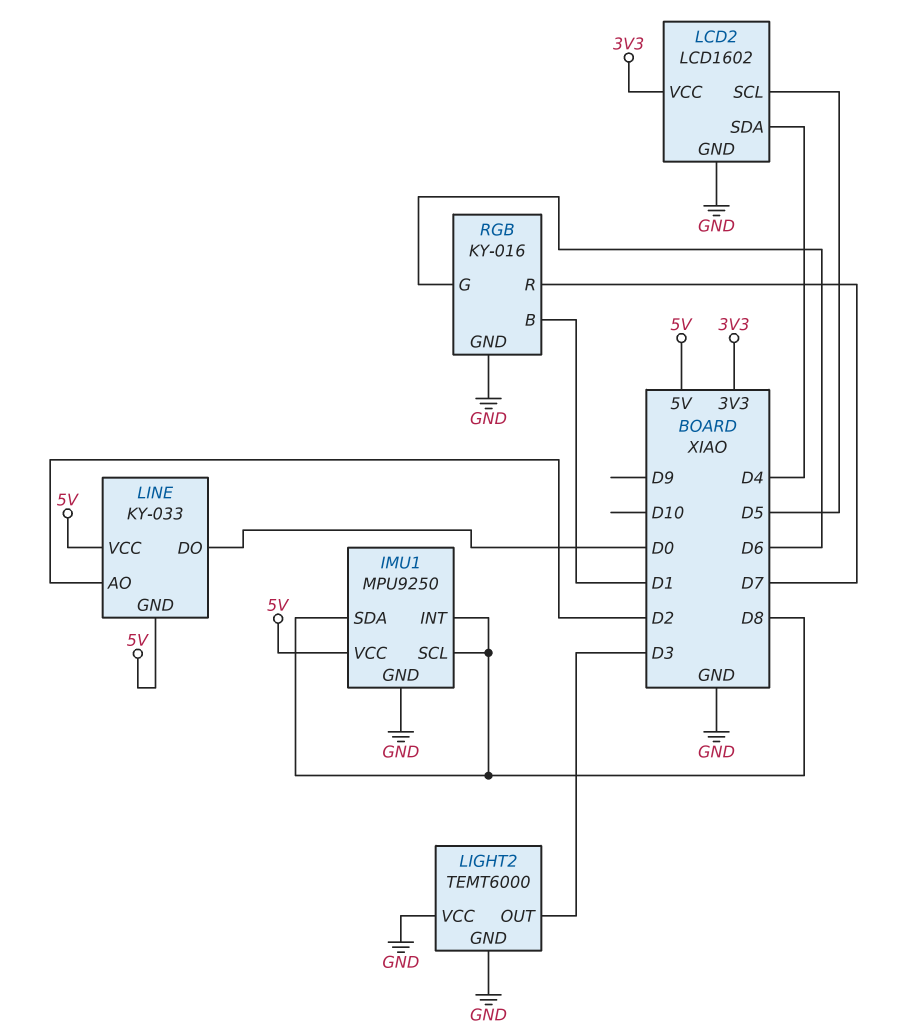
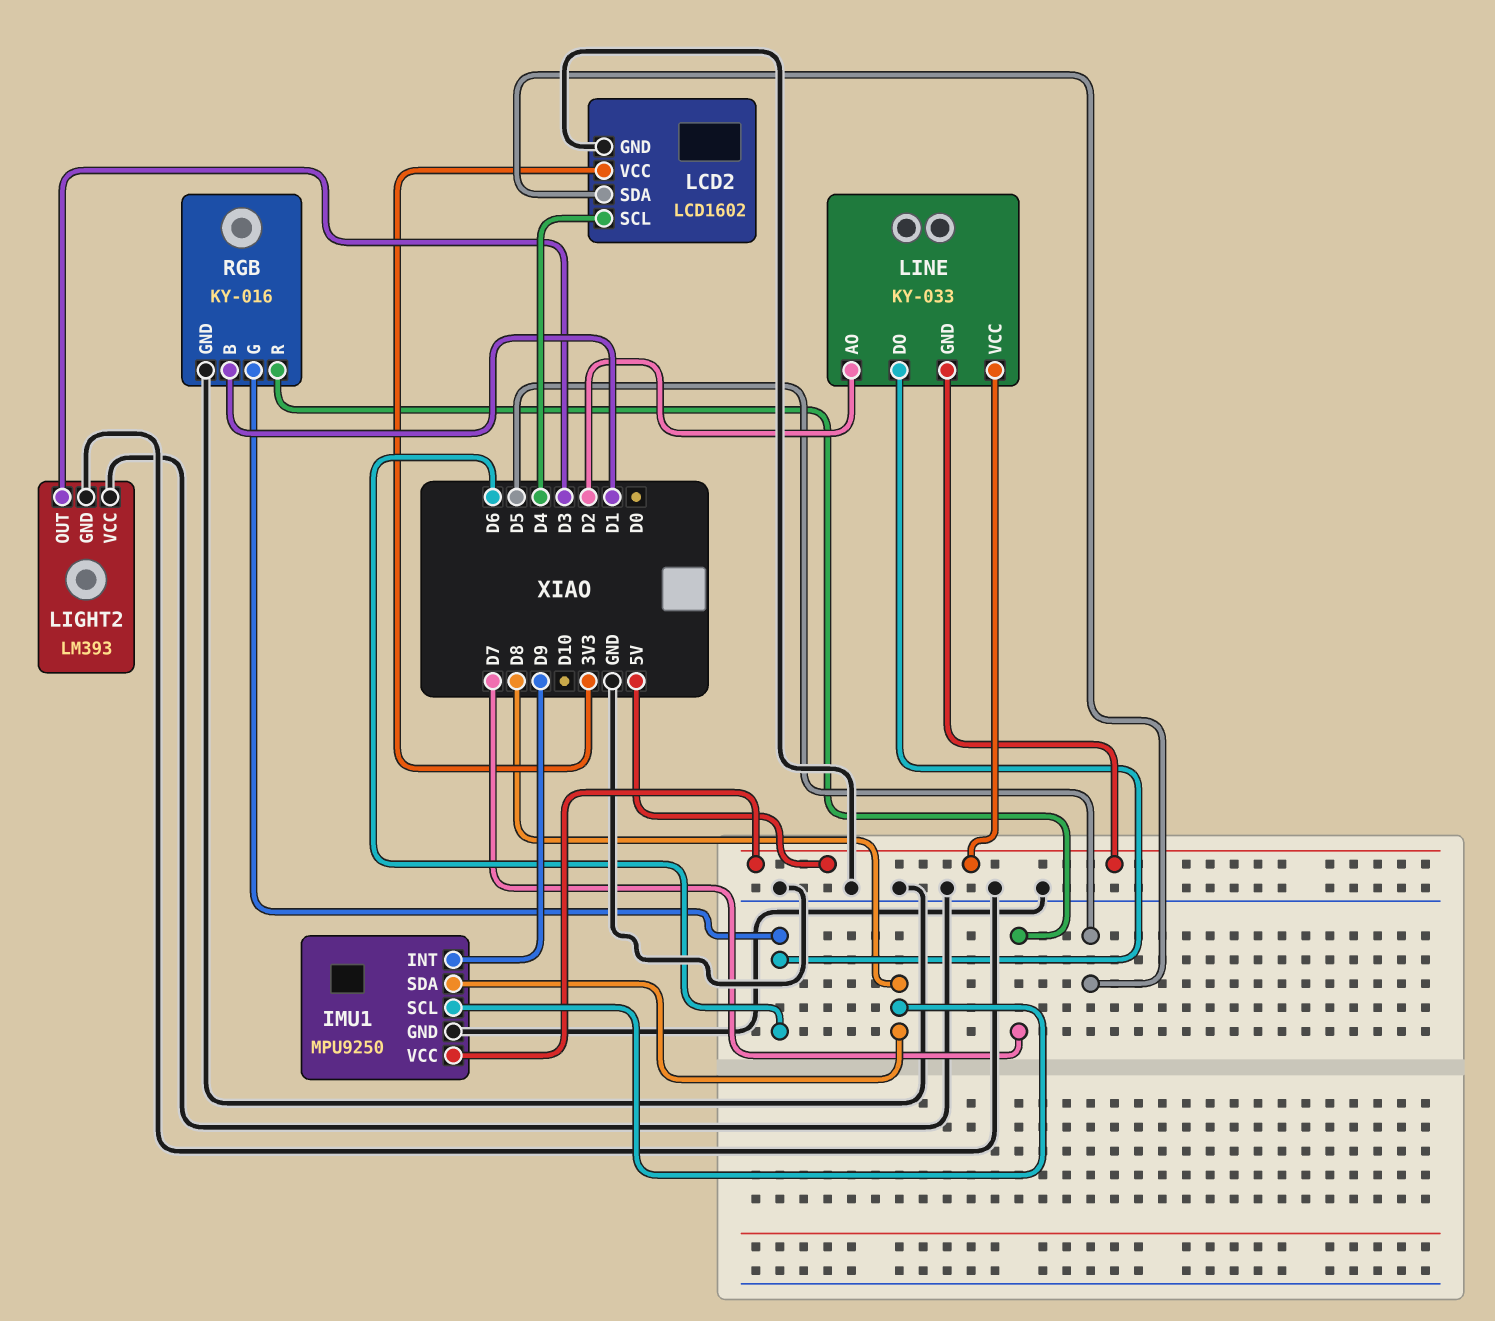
IMU1 pin INT: D8 -> D9
LCD2 pin SCL: D5 -> D4
LCD2 pin SDA: D4 -> D5
LIGHT2: TEMT6000 -> LM393
LINE pin DO: D0 -> D6

